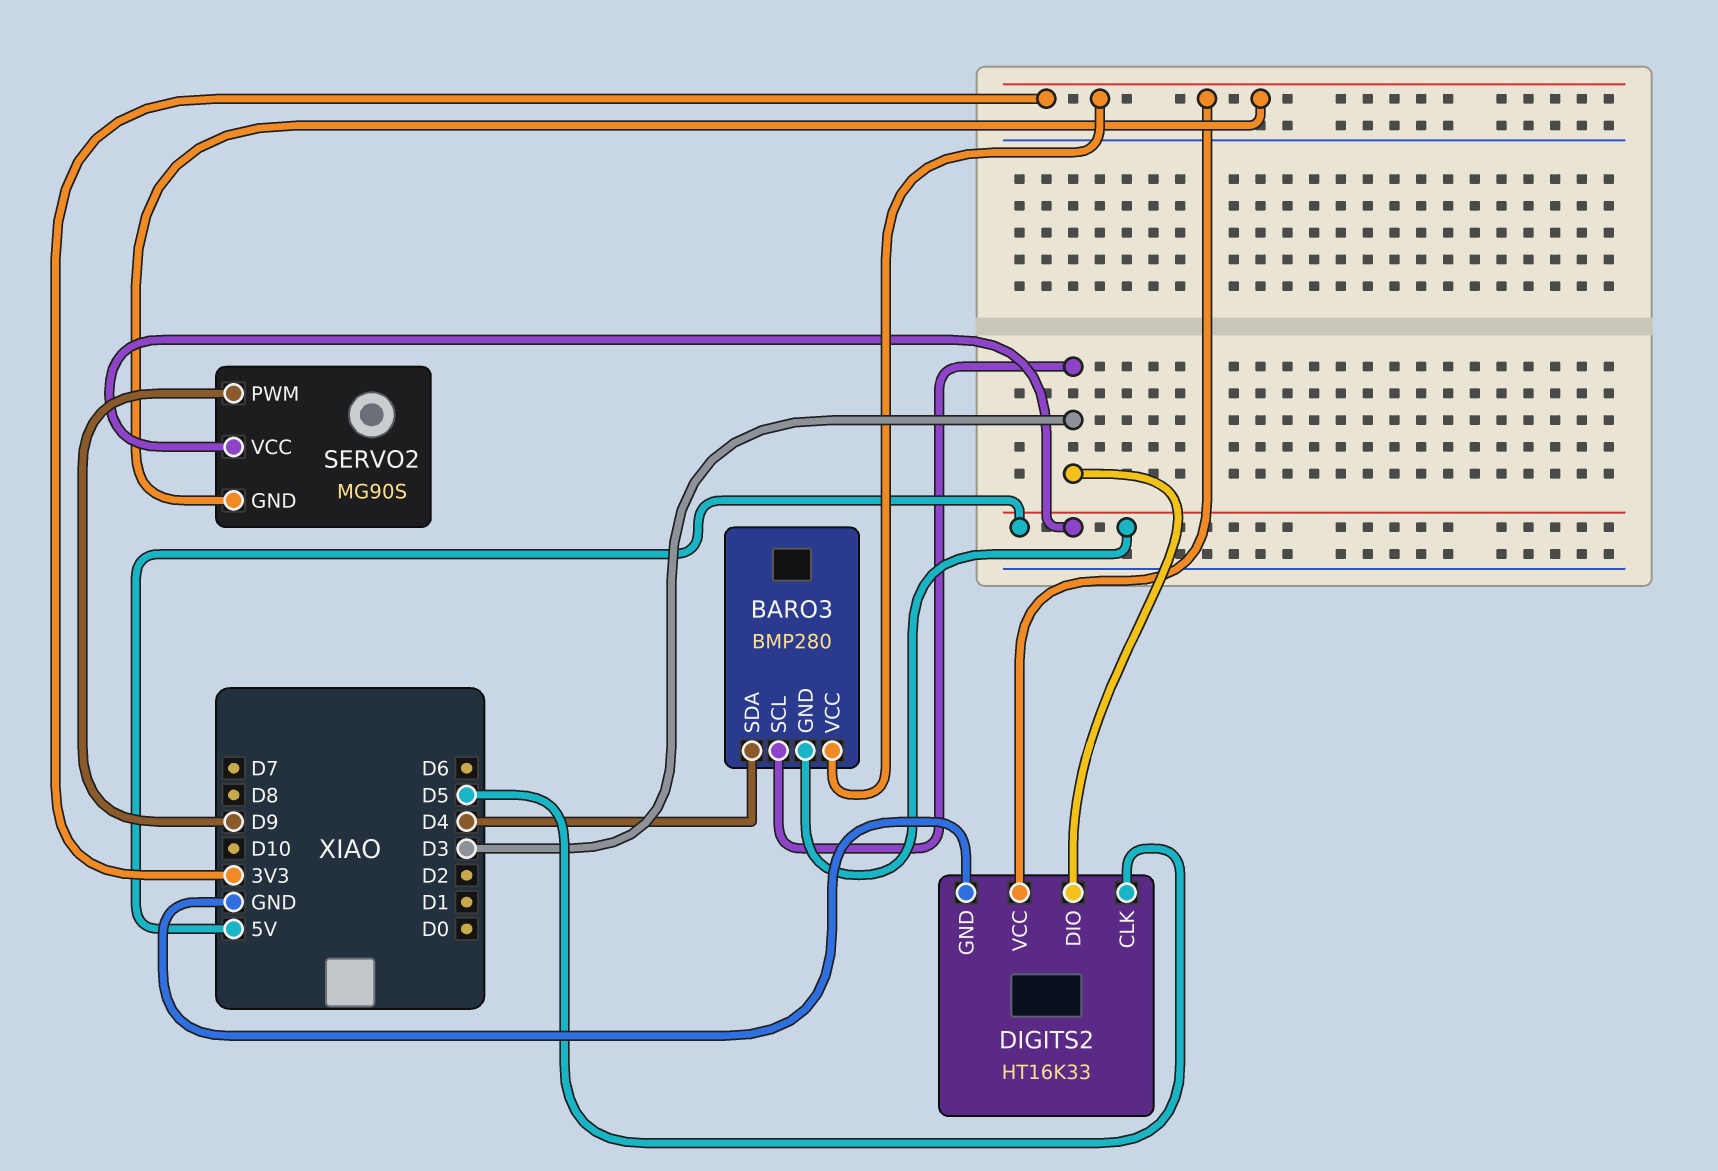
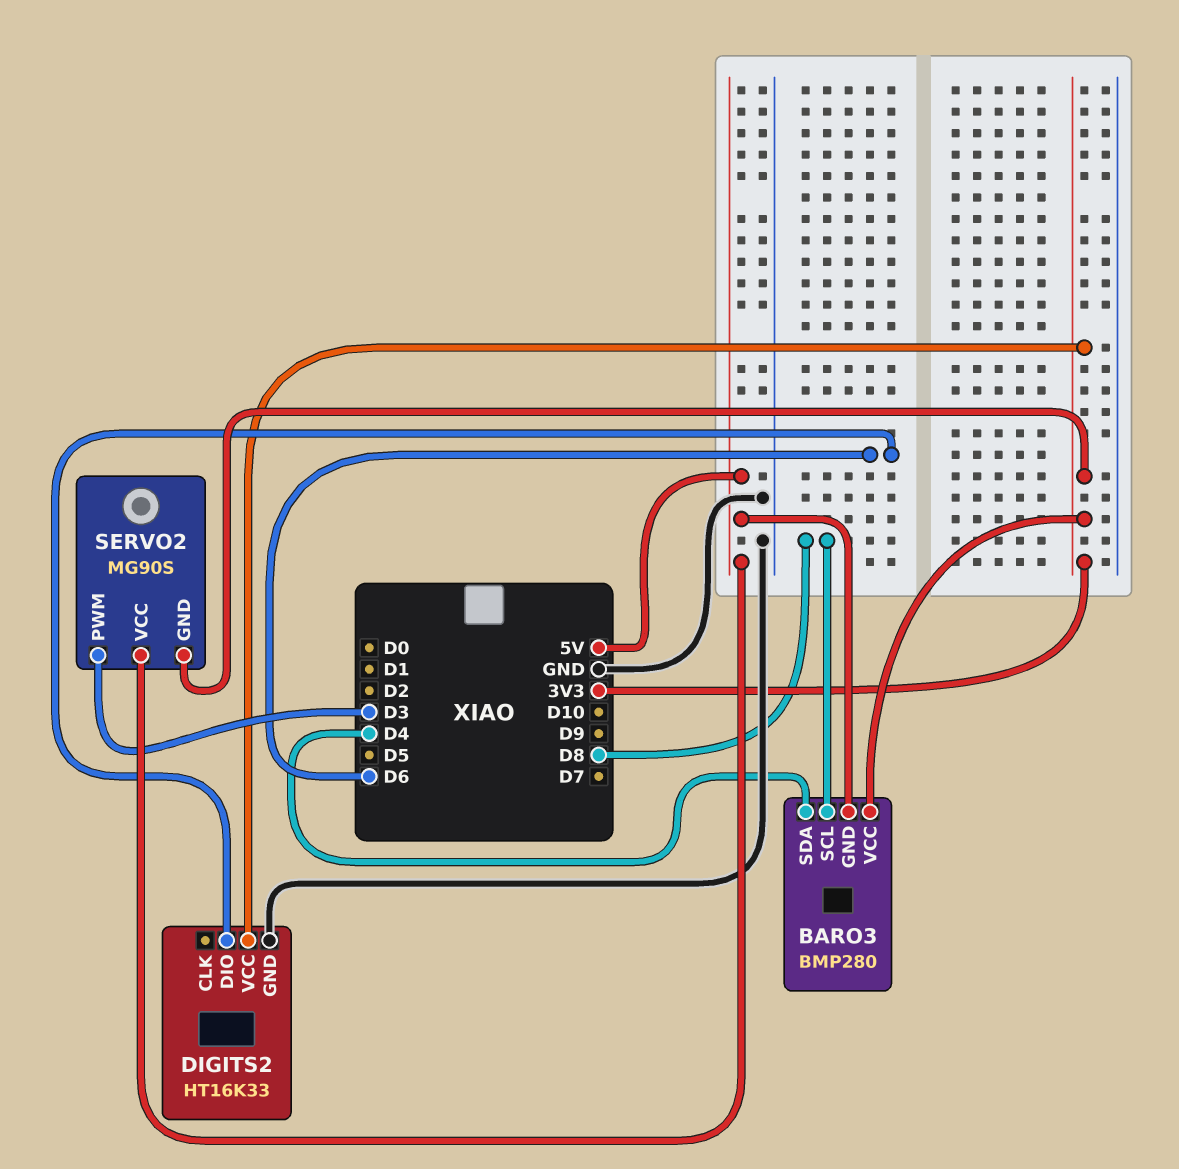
BARO3 pin SCL: D3 -> D8
DIGITS2 pin CLK: D5 -> none
DIGITS2 pin DIO: D3 -> D6
SERVO2 pin PWM: D9 -> D3

